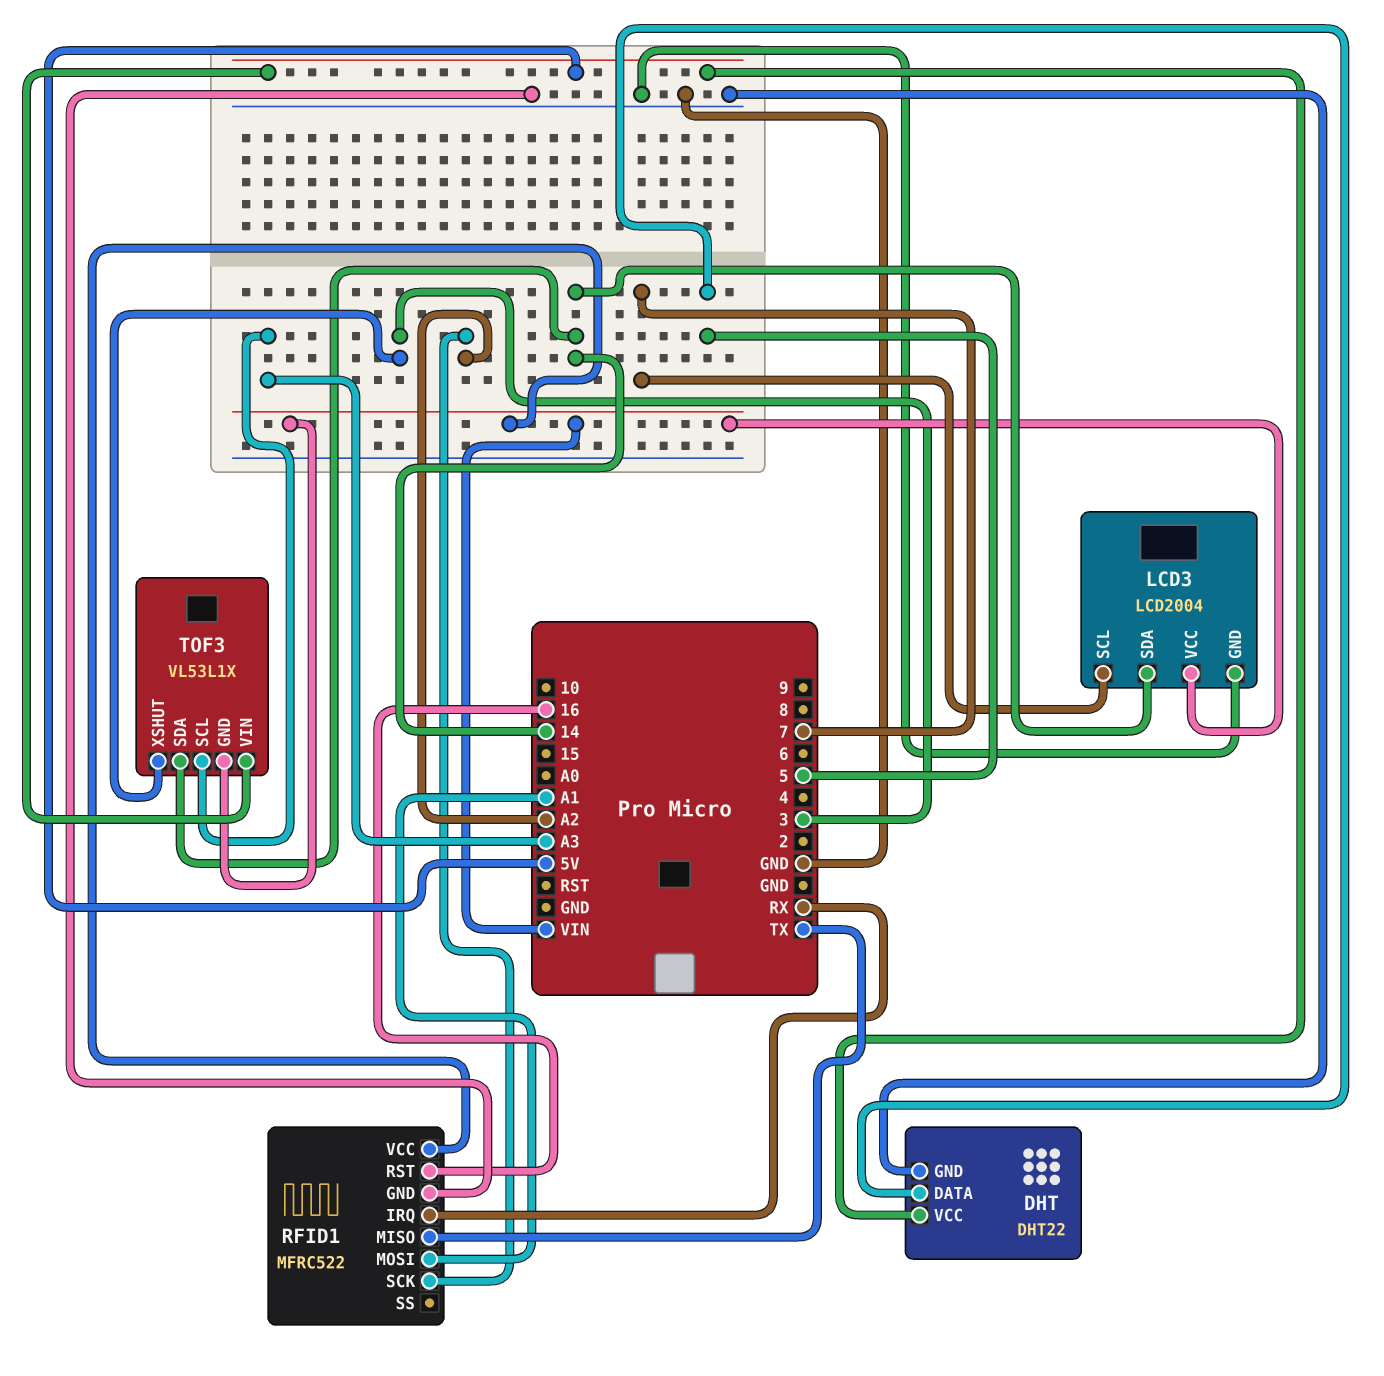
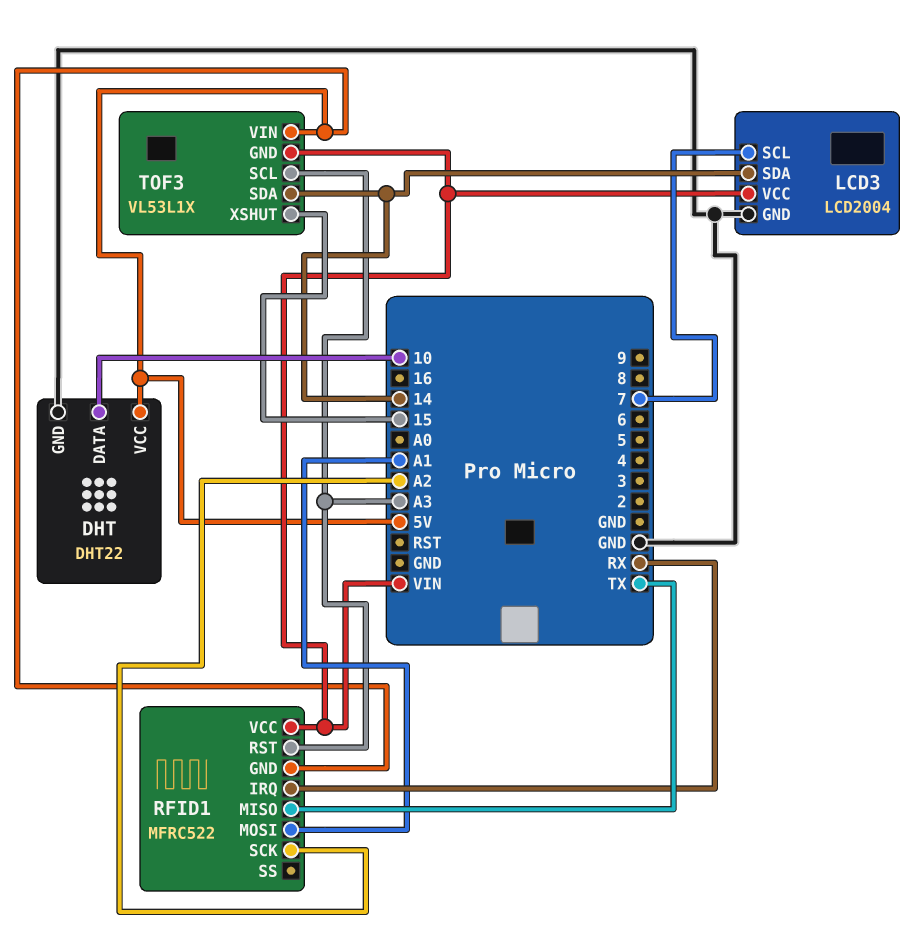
DHT pin DATA: 5 -> 10
RFID1 pin GND: GND -> 5V
RFID1 pin RST: 16 -> A3
TOF3 pin XSHUT: 3 -> 15

